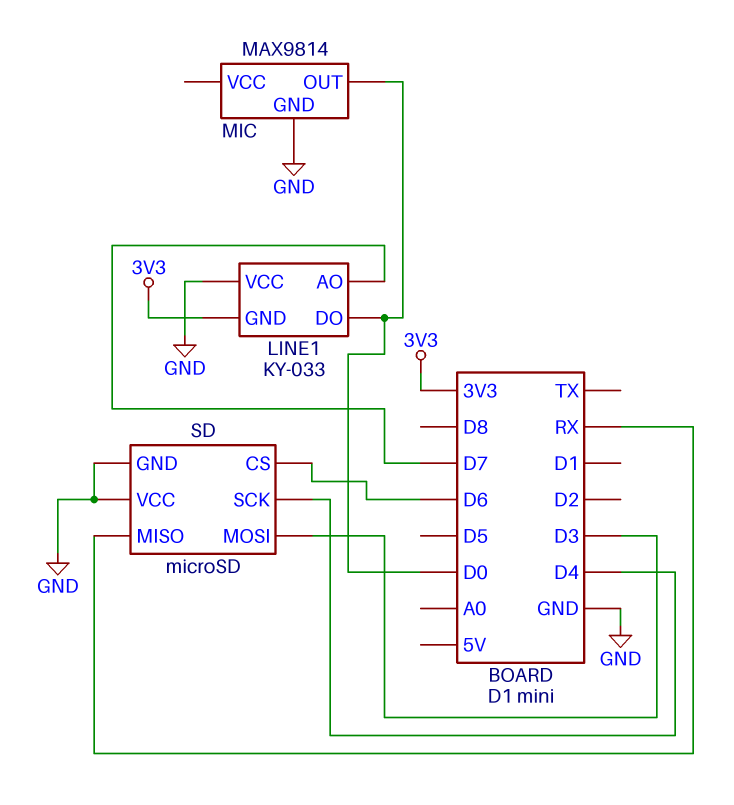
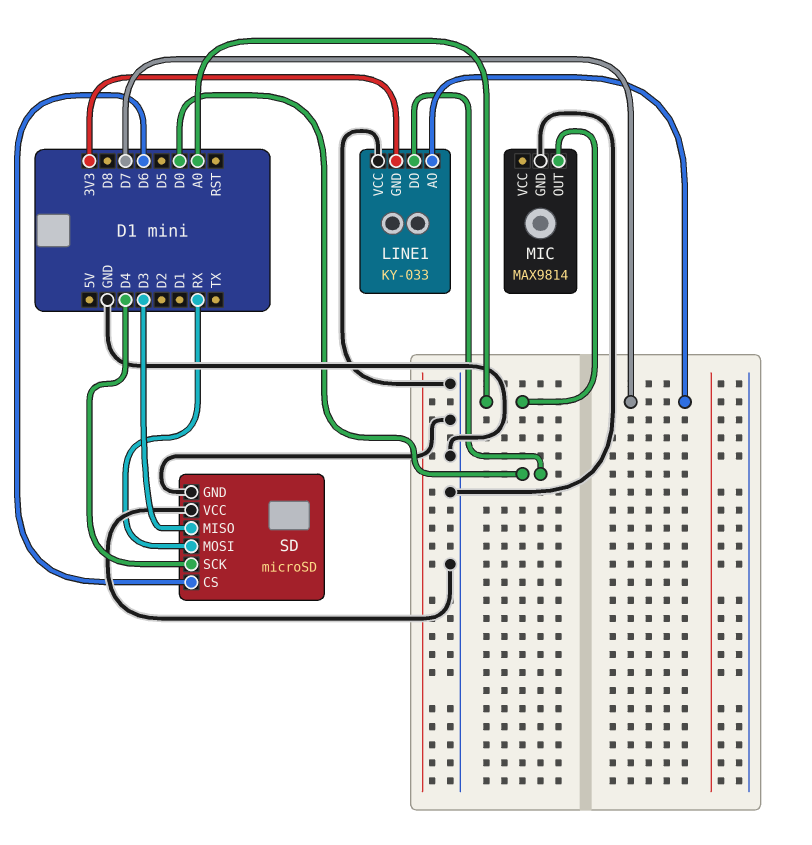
MIC pin OUT: D0 -> A0
SD pin MISO: RX -> D3
SD pin MOSI: D3 -> RX

